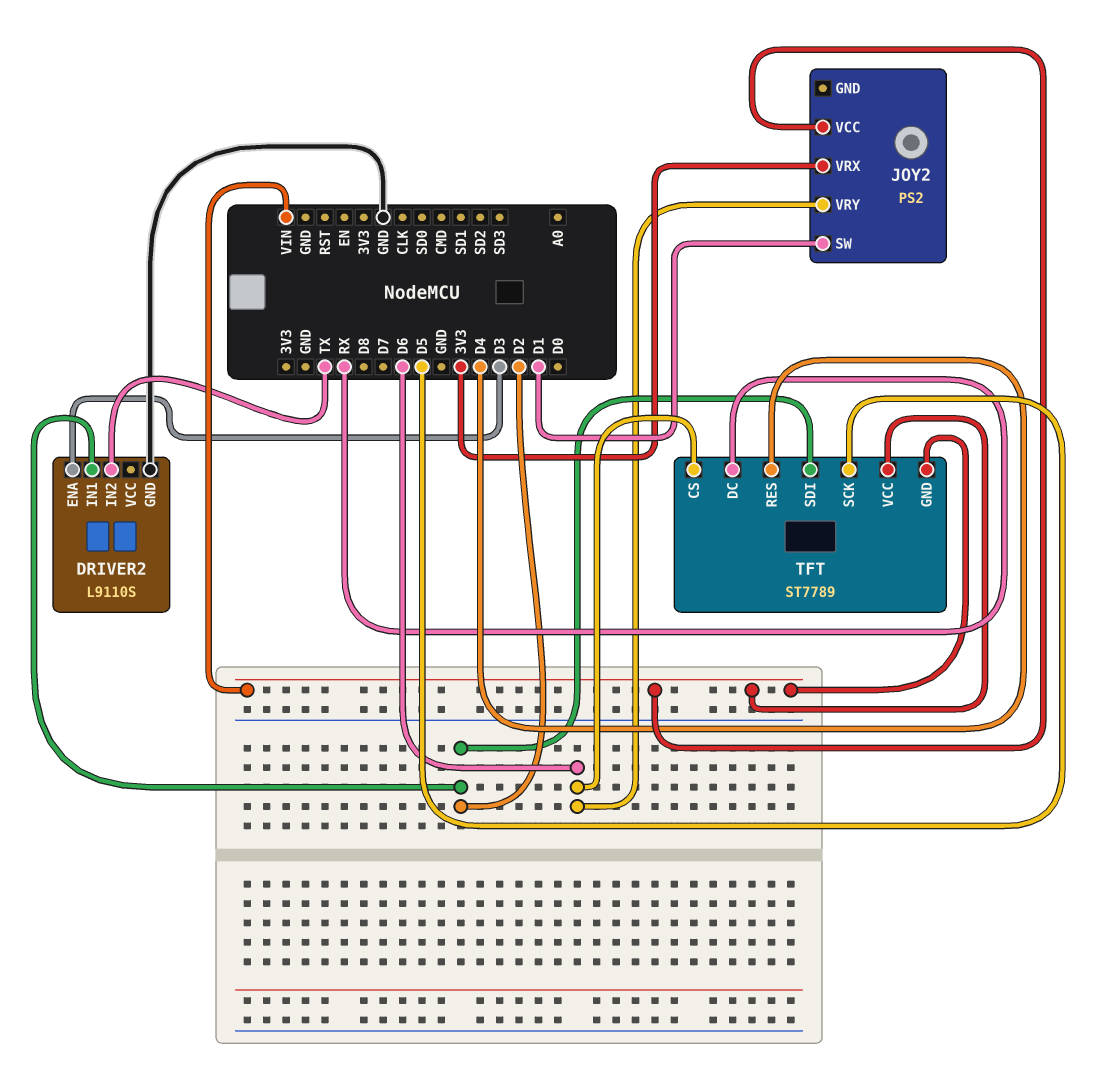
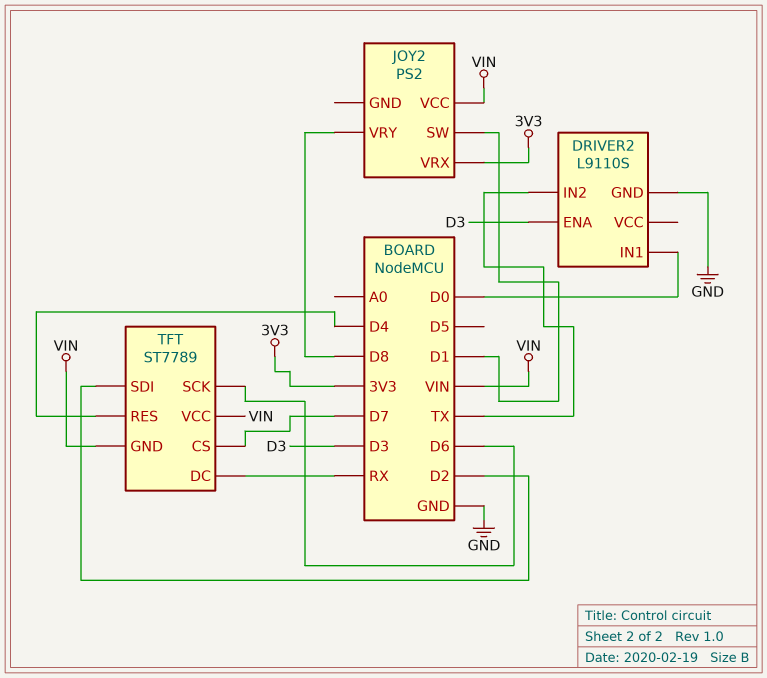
DRIVER2 pin IN1: D2 -> D0
JOY2 pin VRY: D6 -> D8
TFT pin CS: D6 -> D7
TFT pin SCK: D5 -> D6

